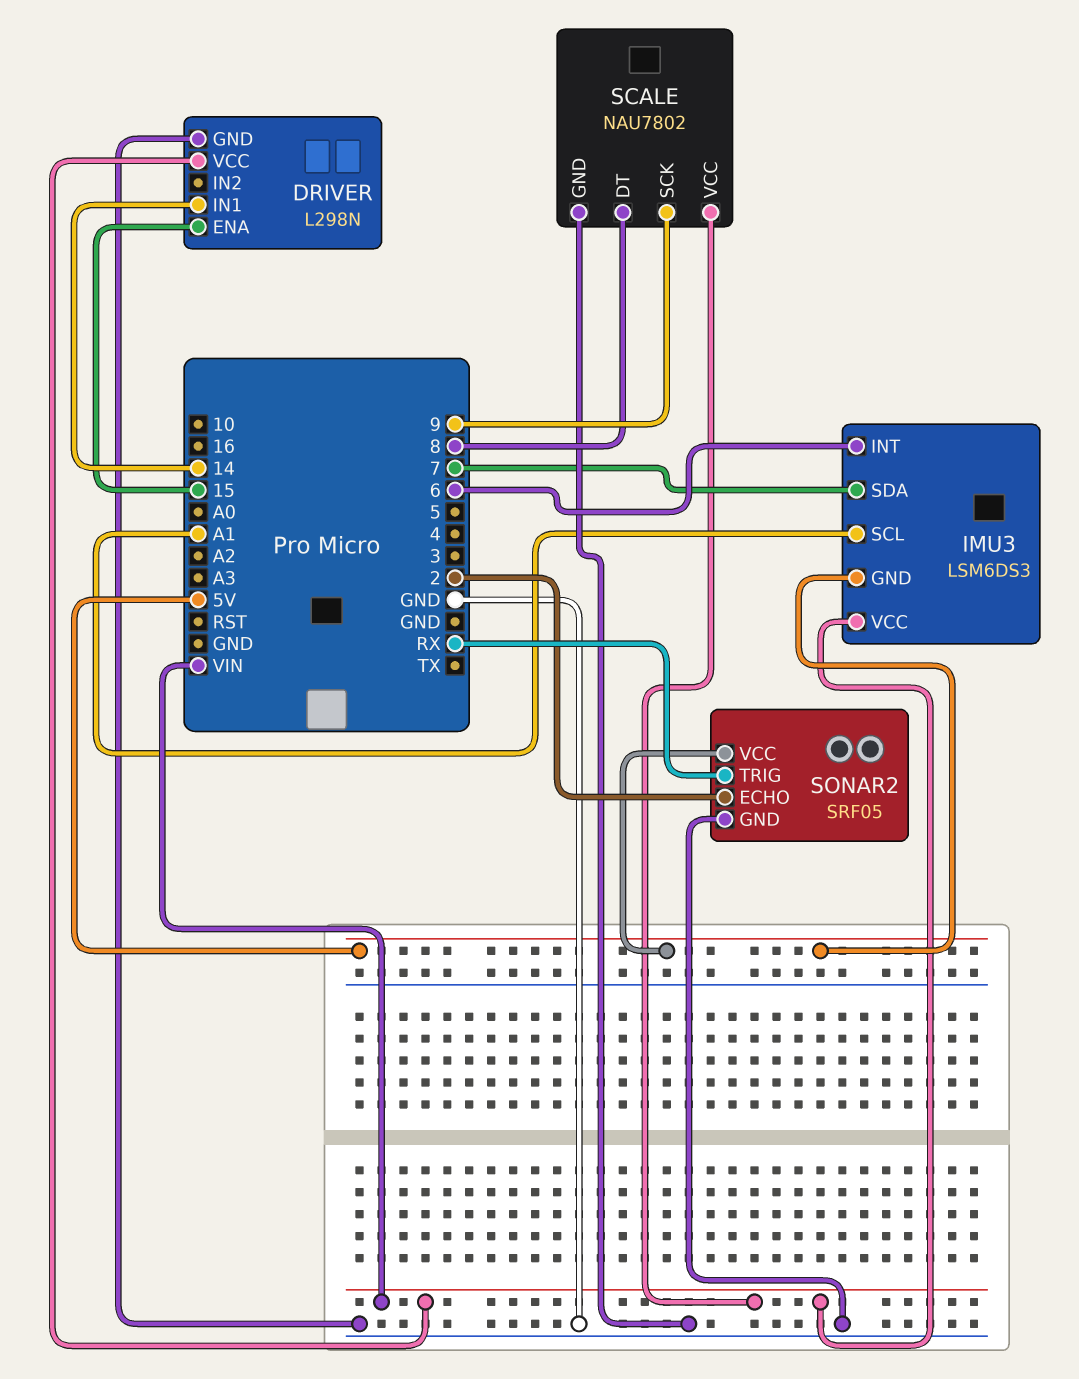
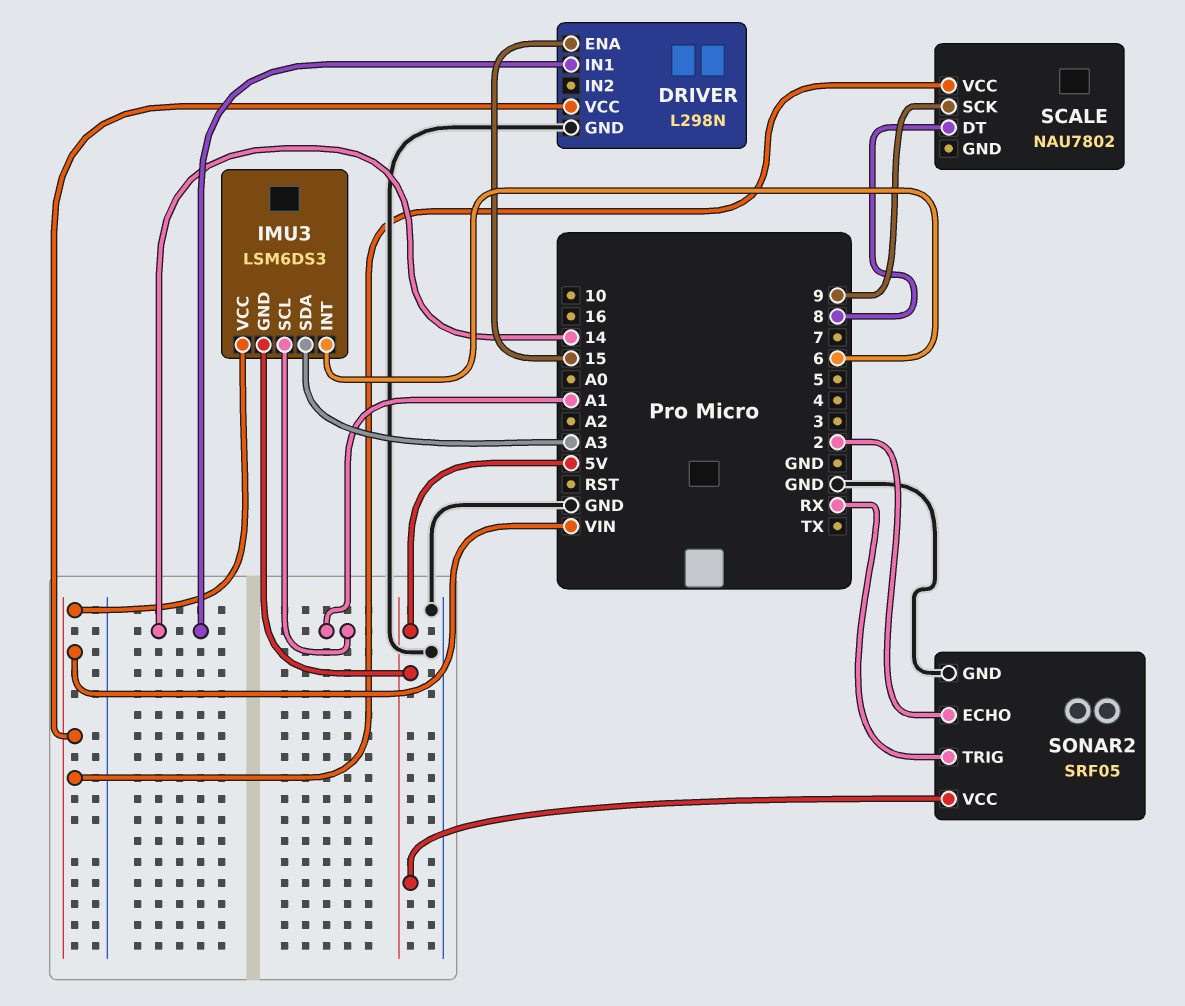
IMU3 pin SDA: 7 -> A3
SCALE pin GND: GND -> none

